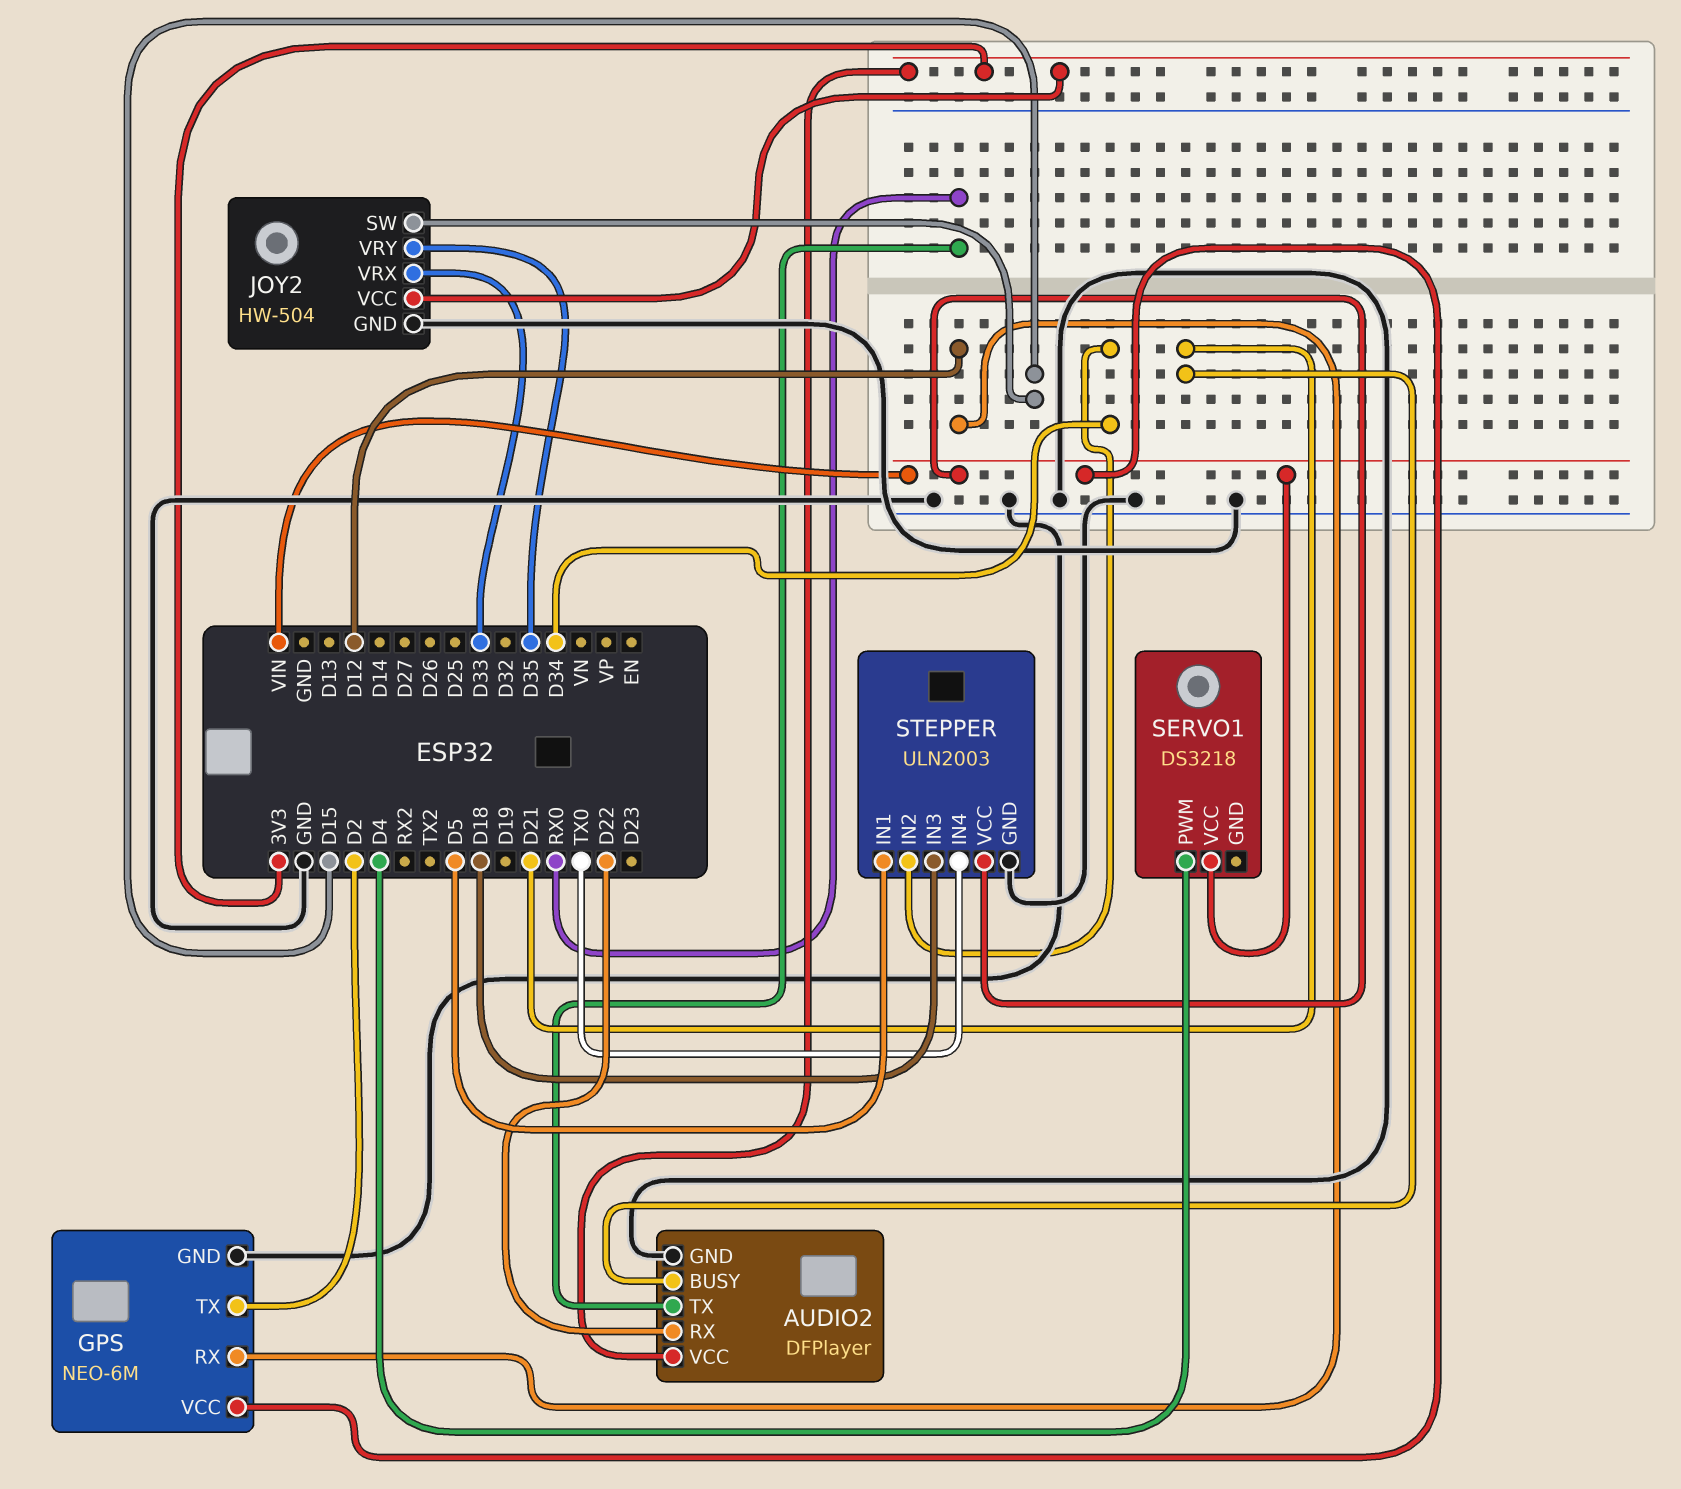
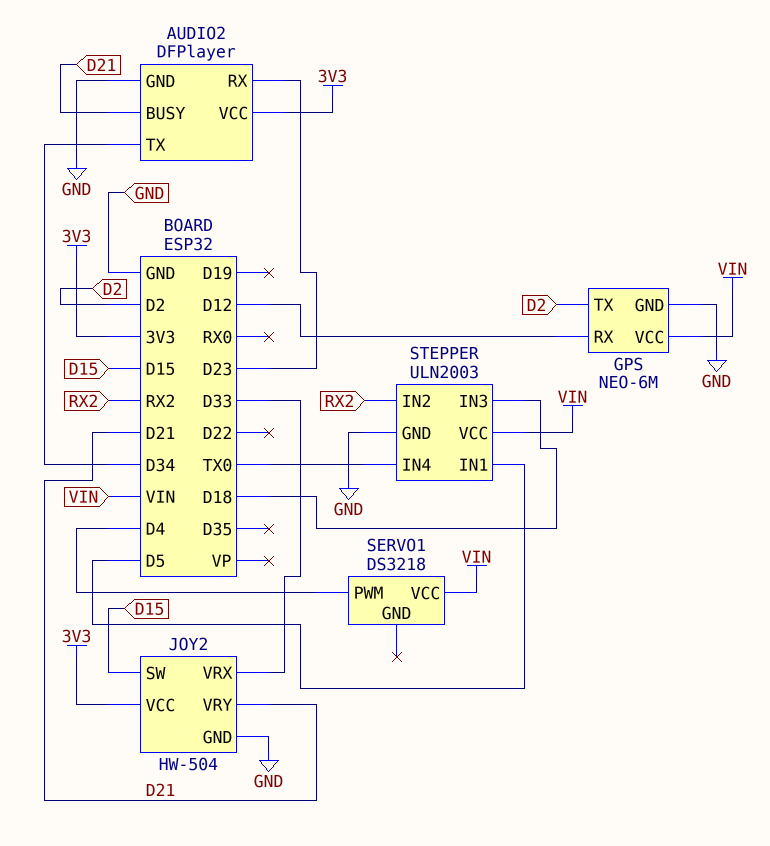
AUDIO2 pin RX: D22 -> D23
AUDIO2 pin TX: RX0 -> D34
JOY2 pin VRY: D35 -> D21
STEPPER pin IN2: D34 -> RX2

